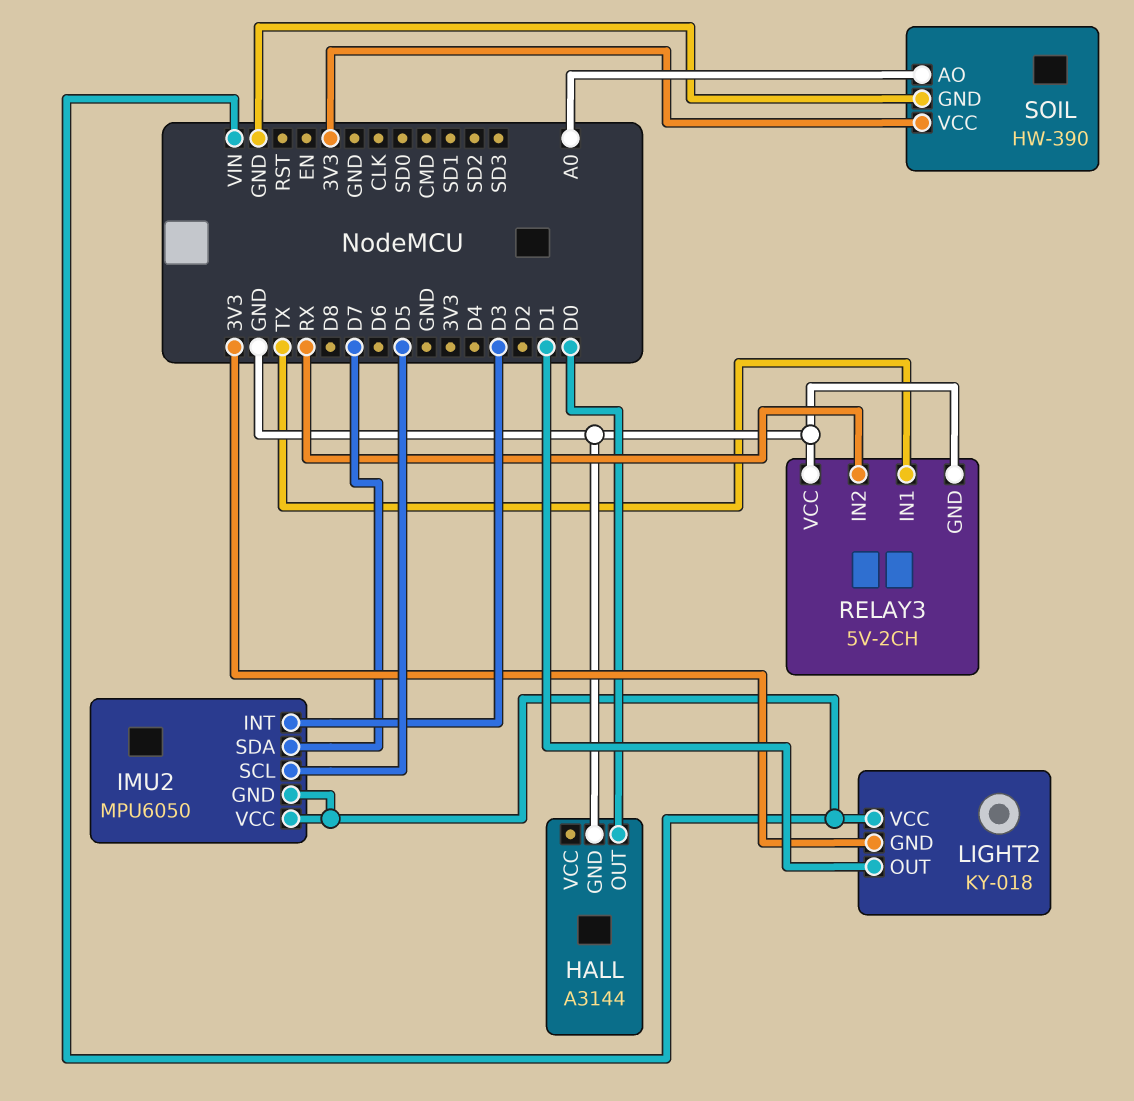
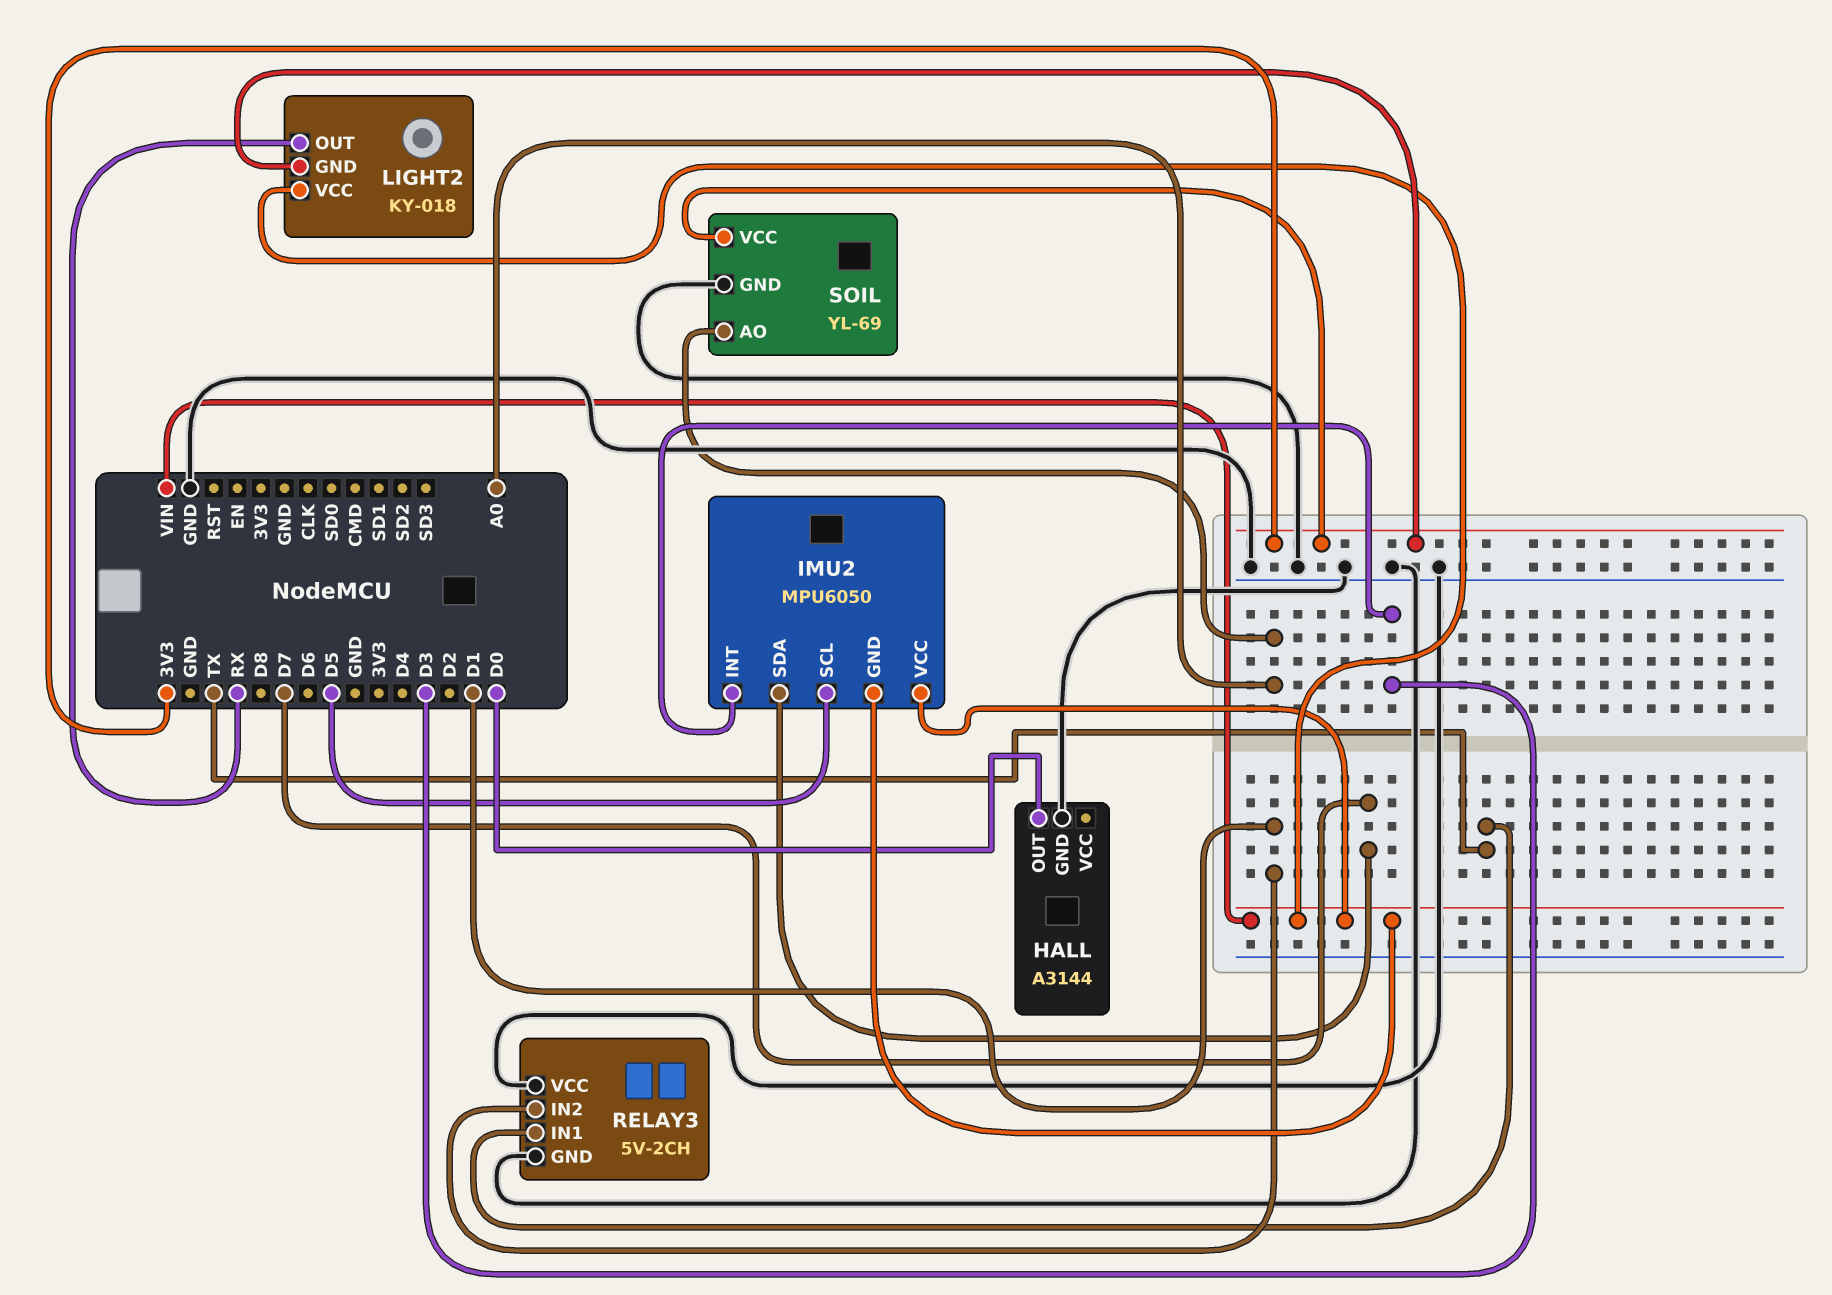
LIGHT2 pin OUT: D1 -> RX
RELAY3 pin IN2: RX -> D1
SOIL: HW-390 -> YL-69

